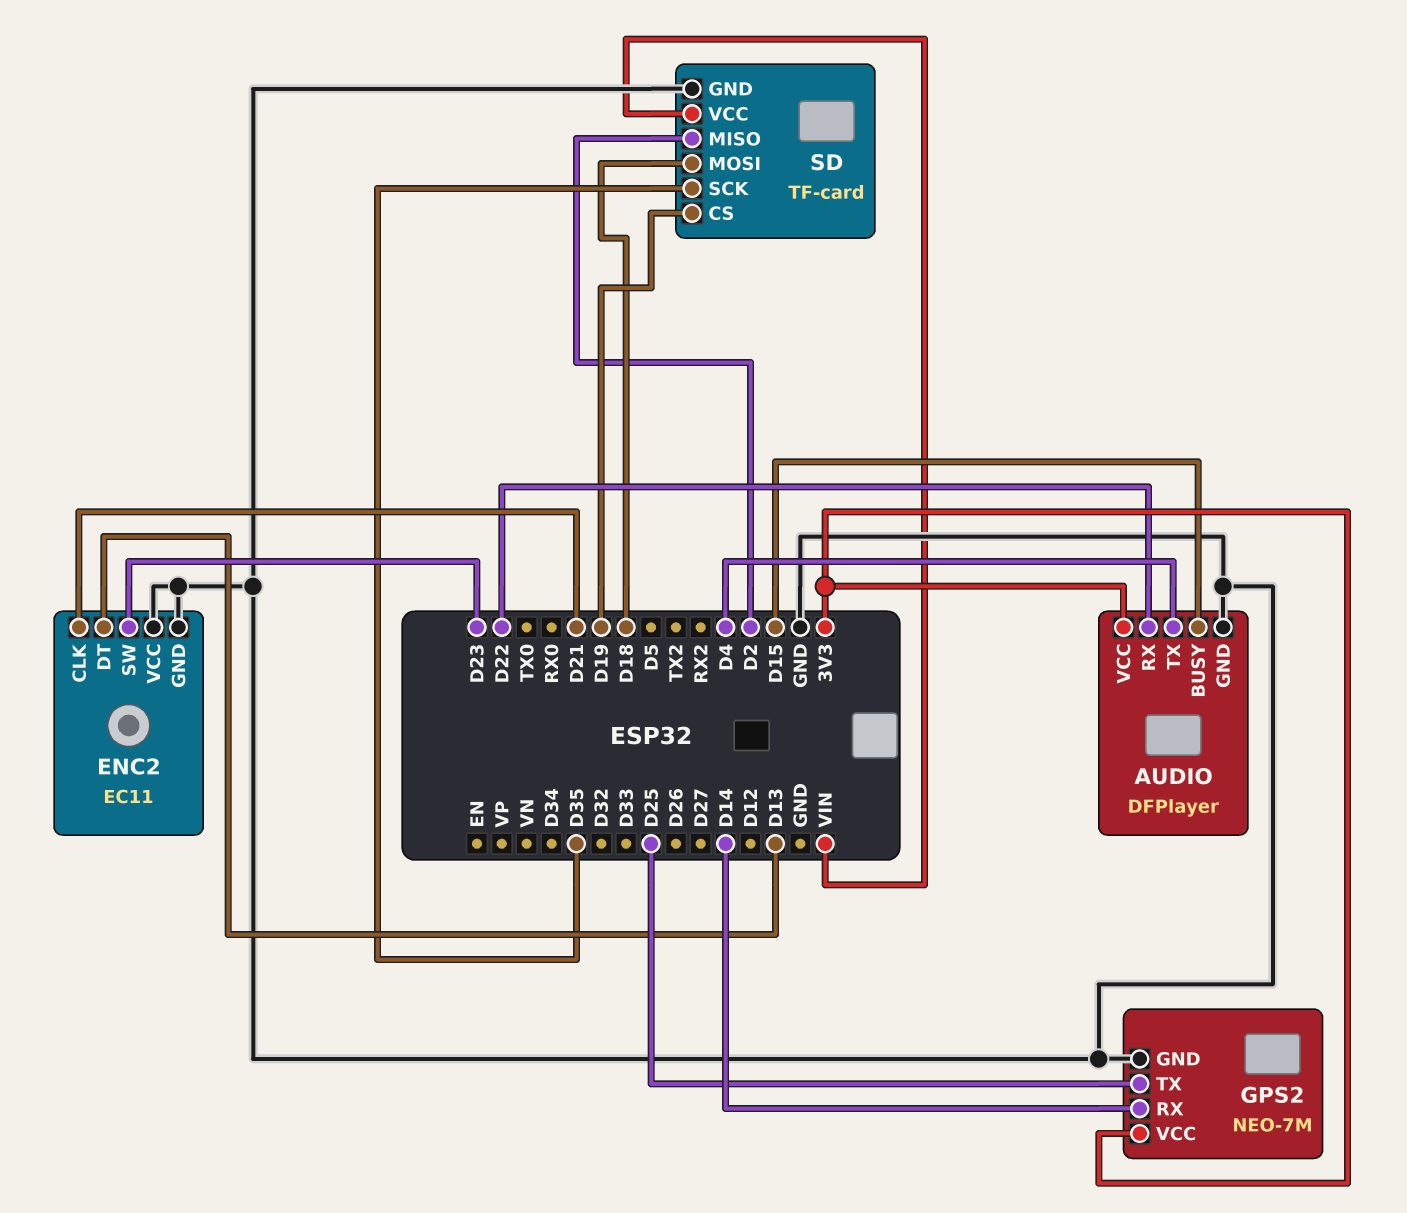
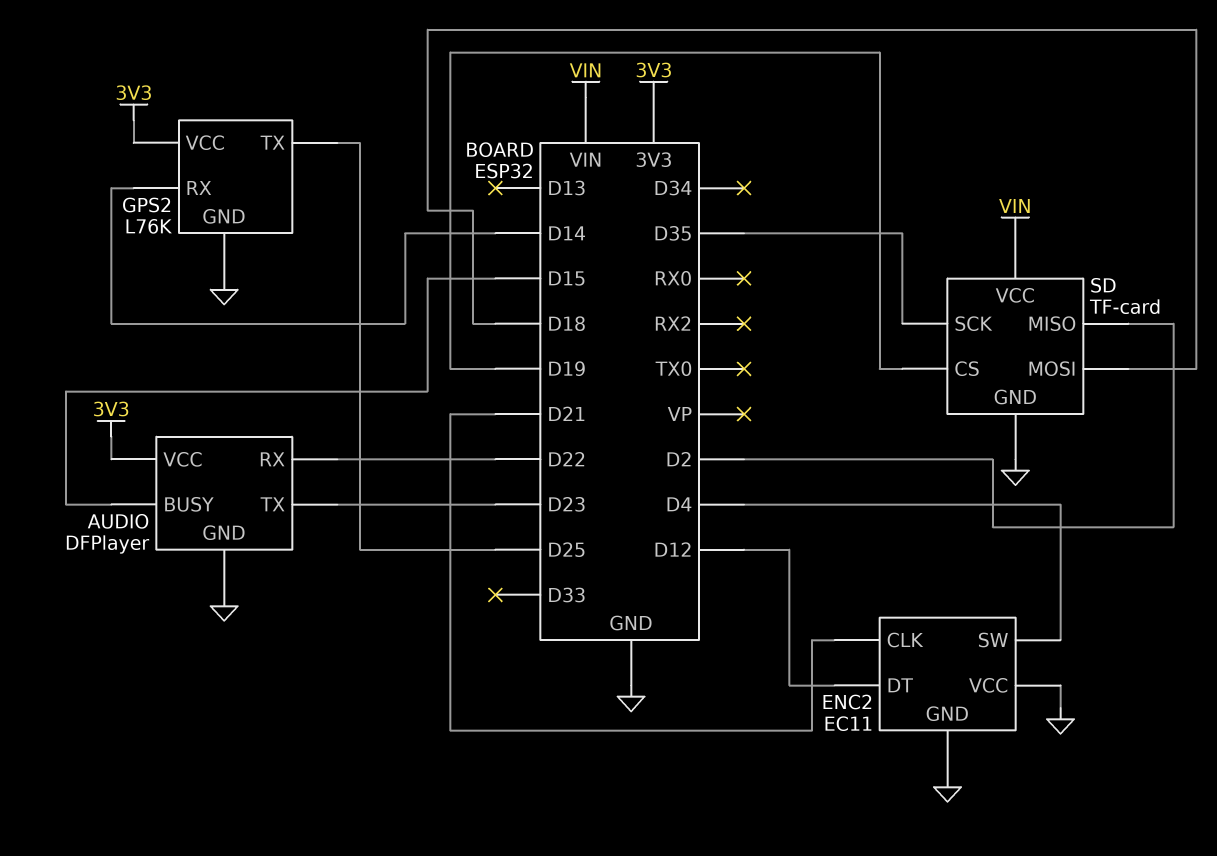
AUDIO pin TX: D4 -> D23
ENC2 pin DT: D13 -> D12
ENC2 pin SW: D23 -> D4
GPS2: NEO-7M -> L76K

